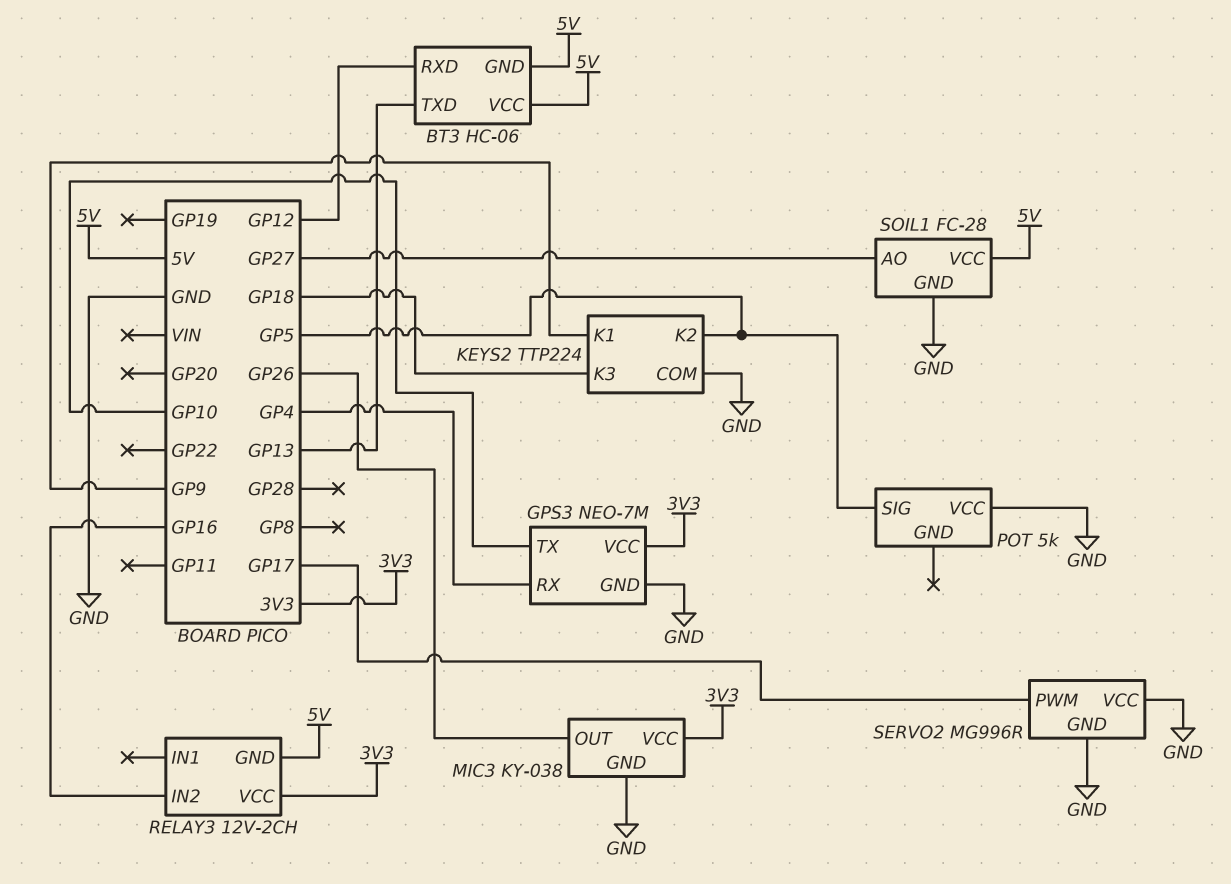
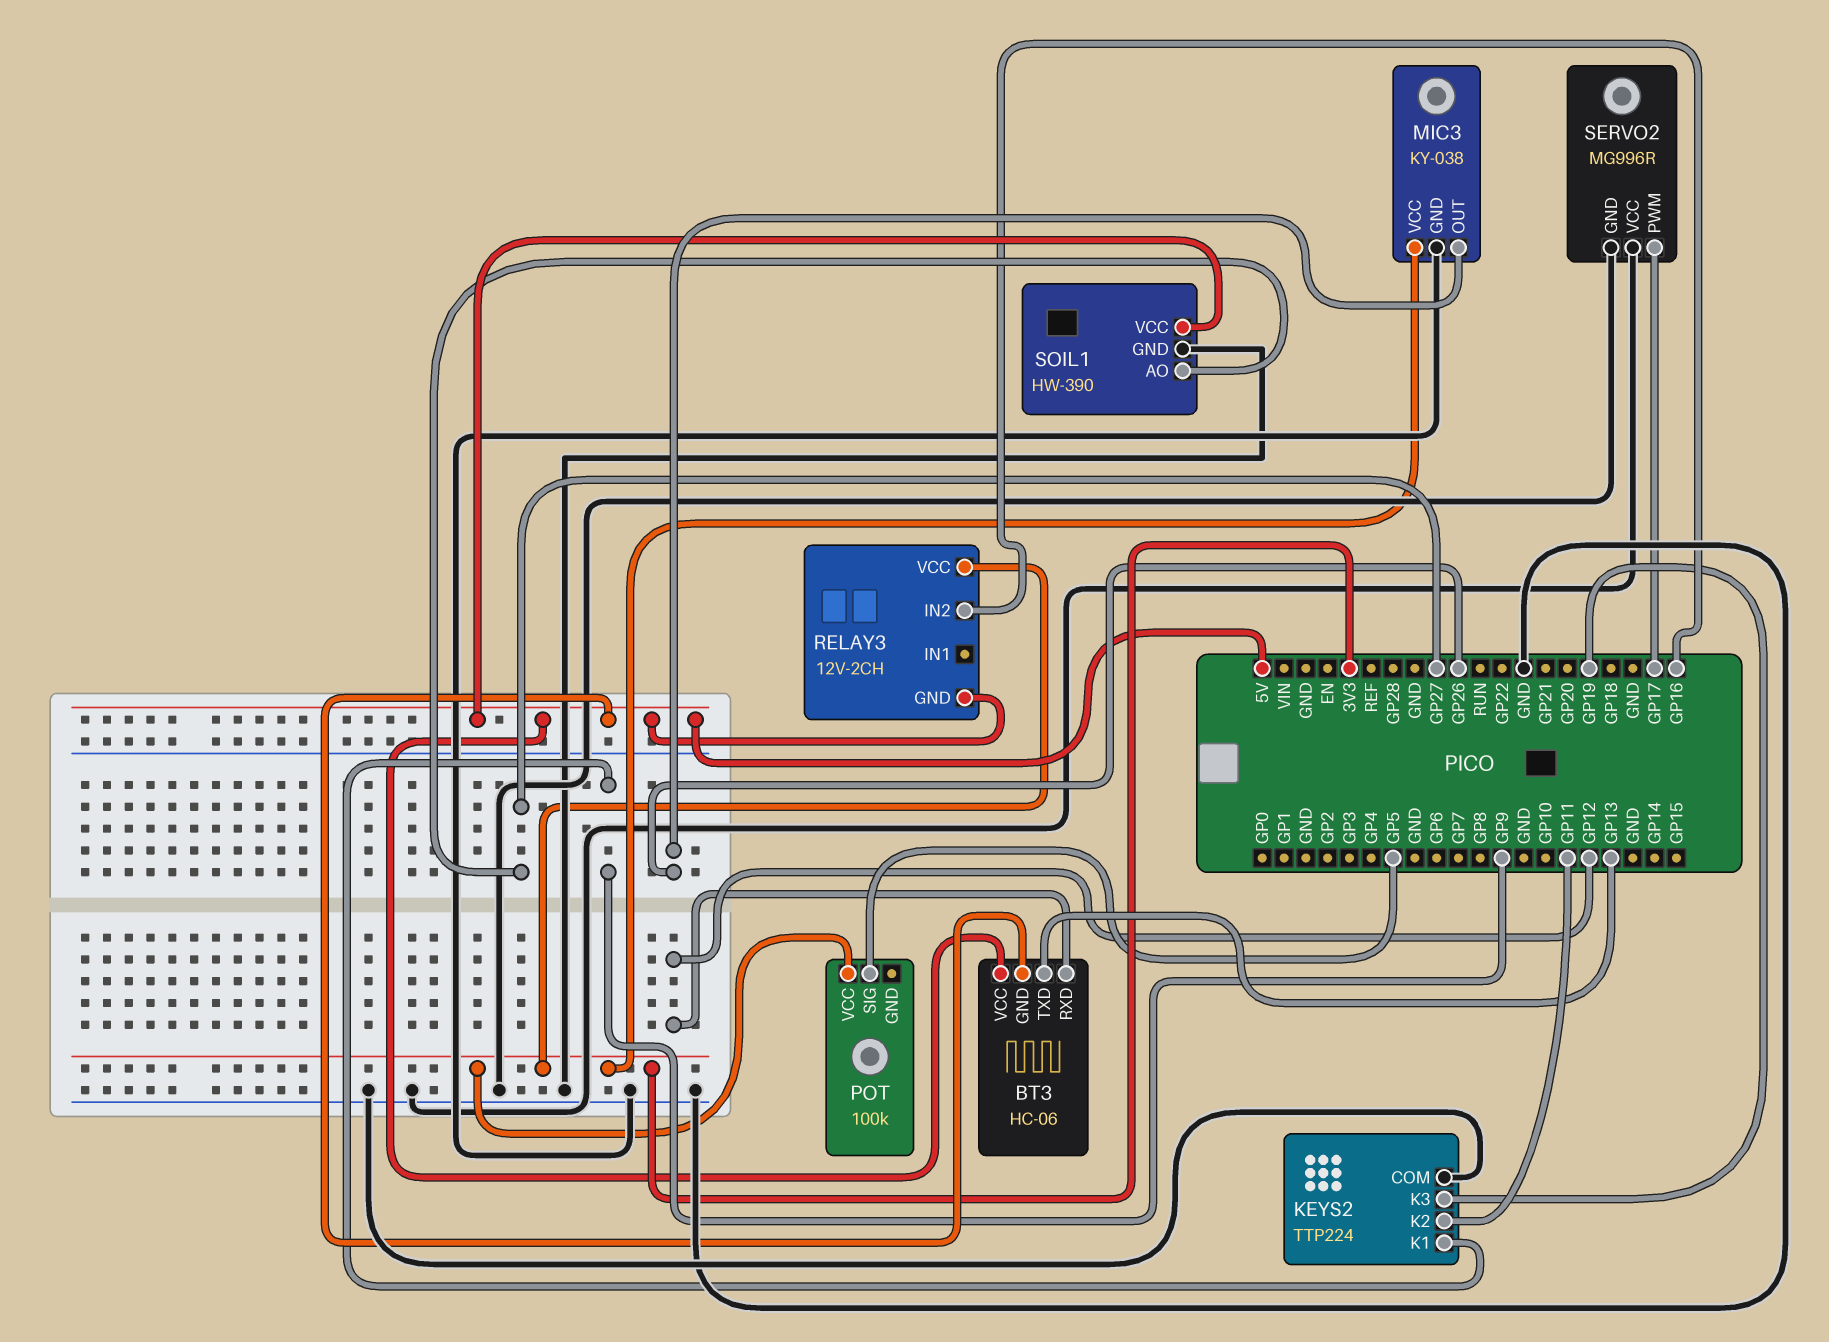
GPS3: NEO-7M -> none
GPS3 pin GND: GND -> none
GPS3 pin RX: GP4 -> none
GPS3 pin TX: GP10 -> none
GPS3 pin VCC: 3V3 -> none
KEYS2 pin K2: GP5 -> GP11
KEYS2 pin K3: GP18 -> GP19
POT: 5k -> 100k
POT pin VCC: GND -> 3V3
SOIL1: FC-28 -> HW-390

